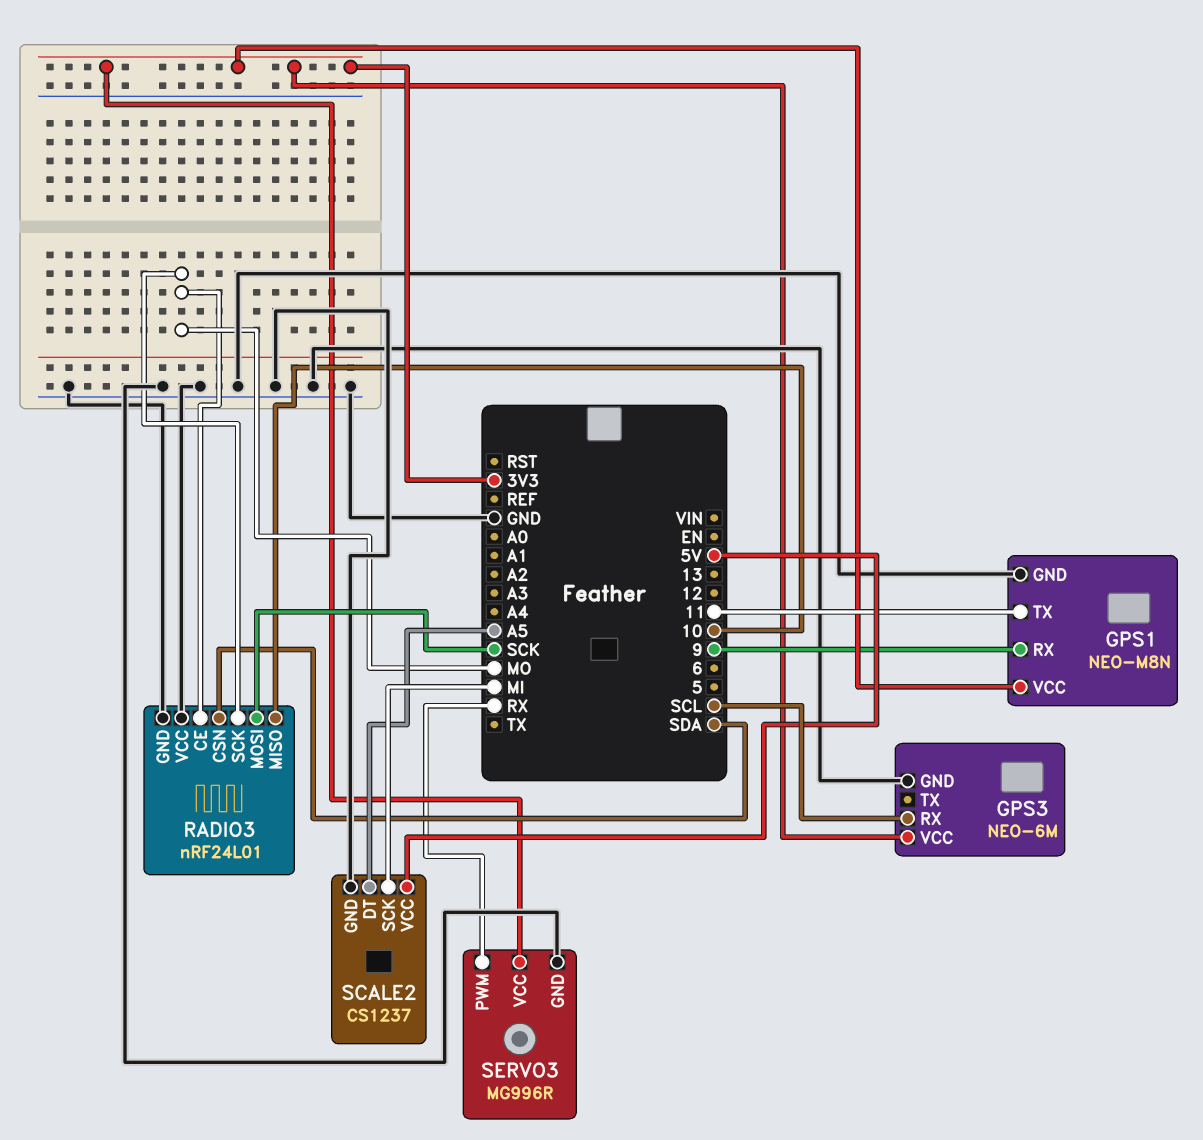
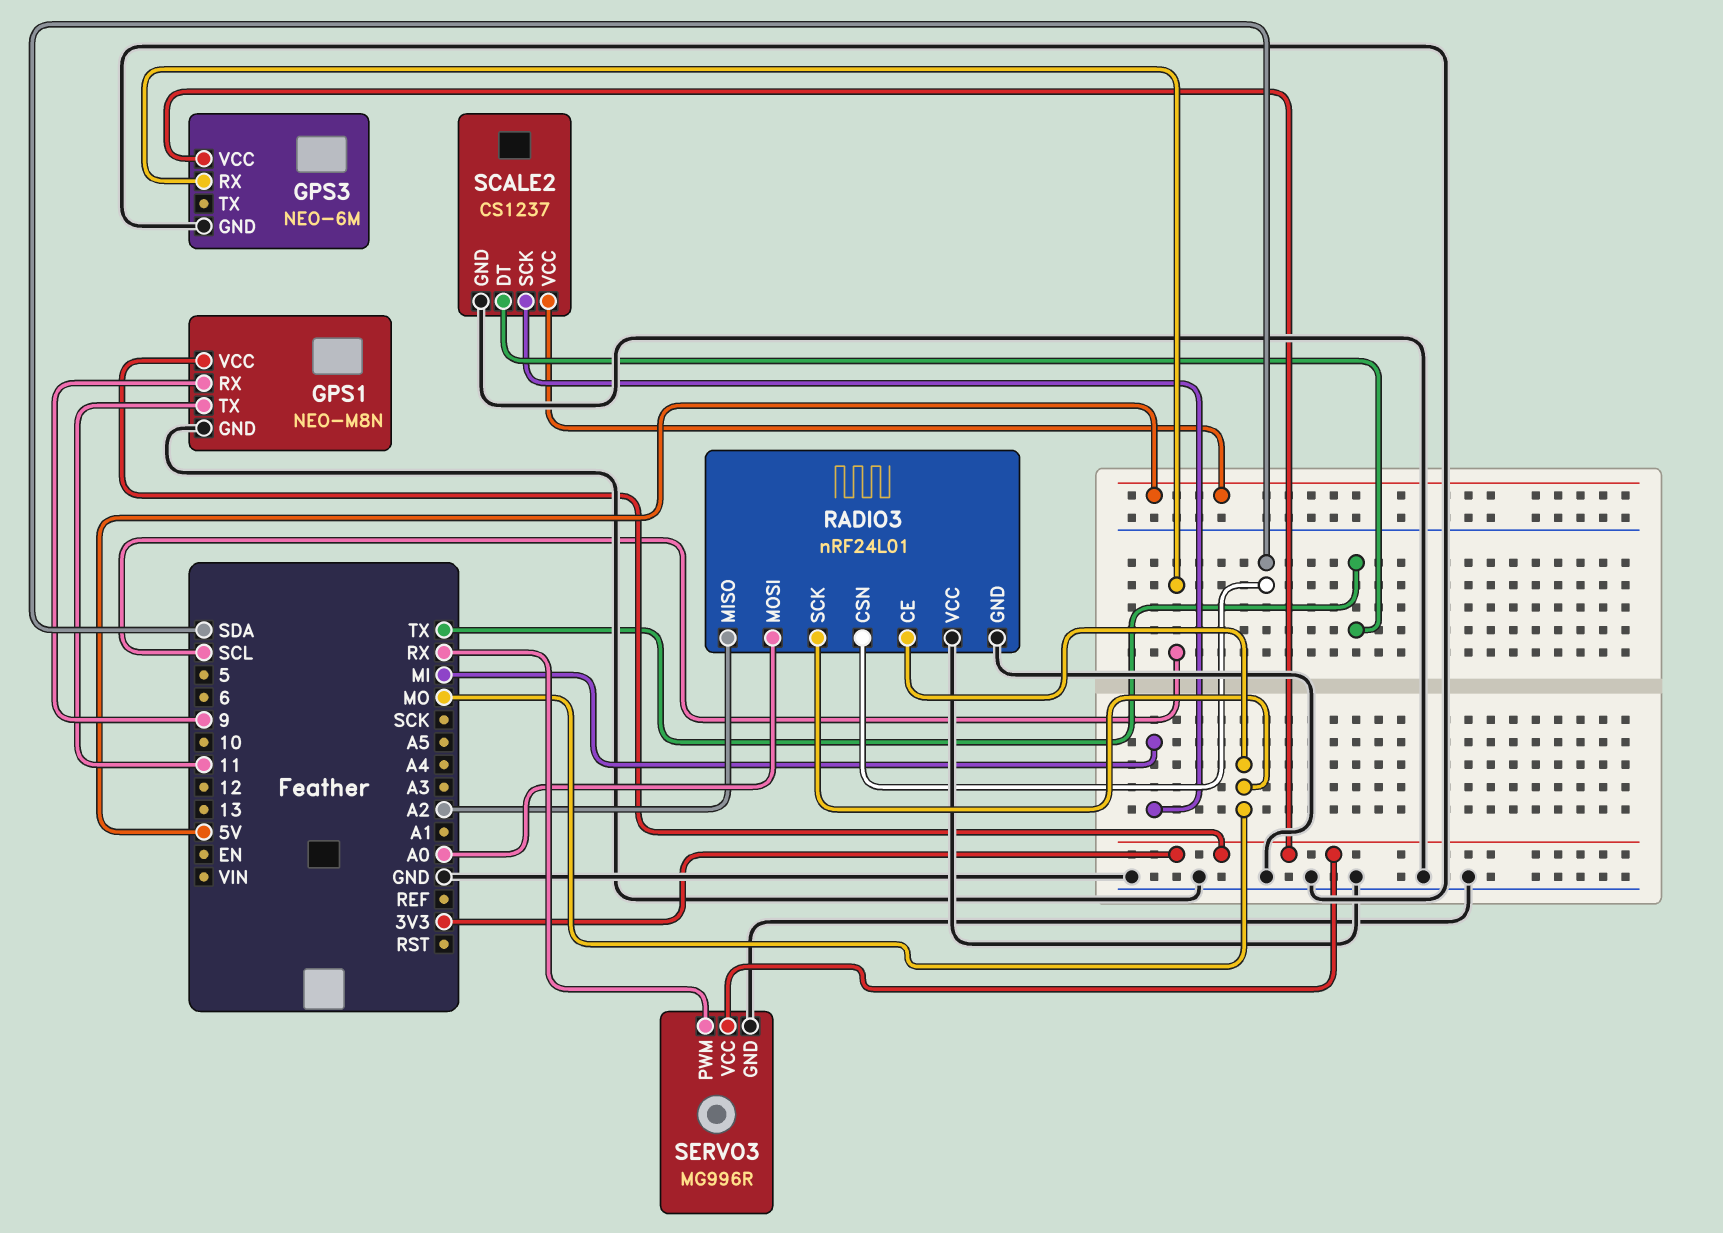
RADIO3 pin MISO: 10 -> A2
RADIO3 pin MOSI: SCK -> A0
SCALE2 pin DT: A5 -> TX

